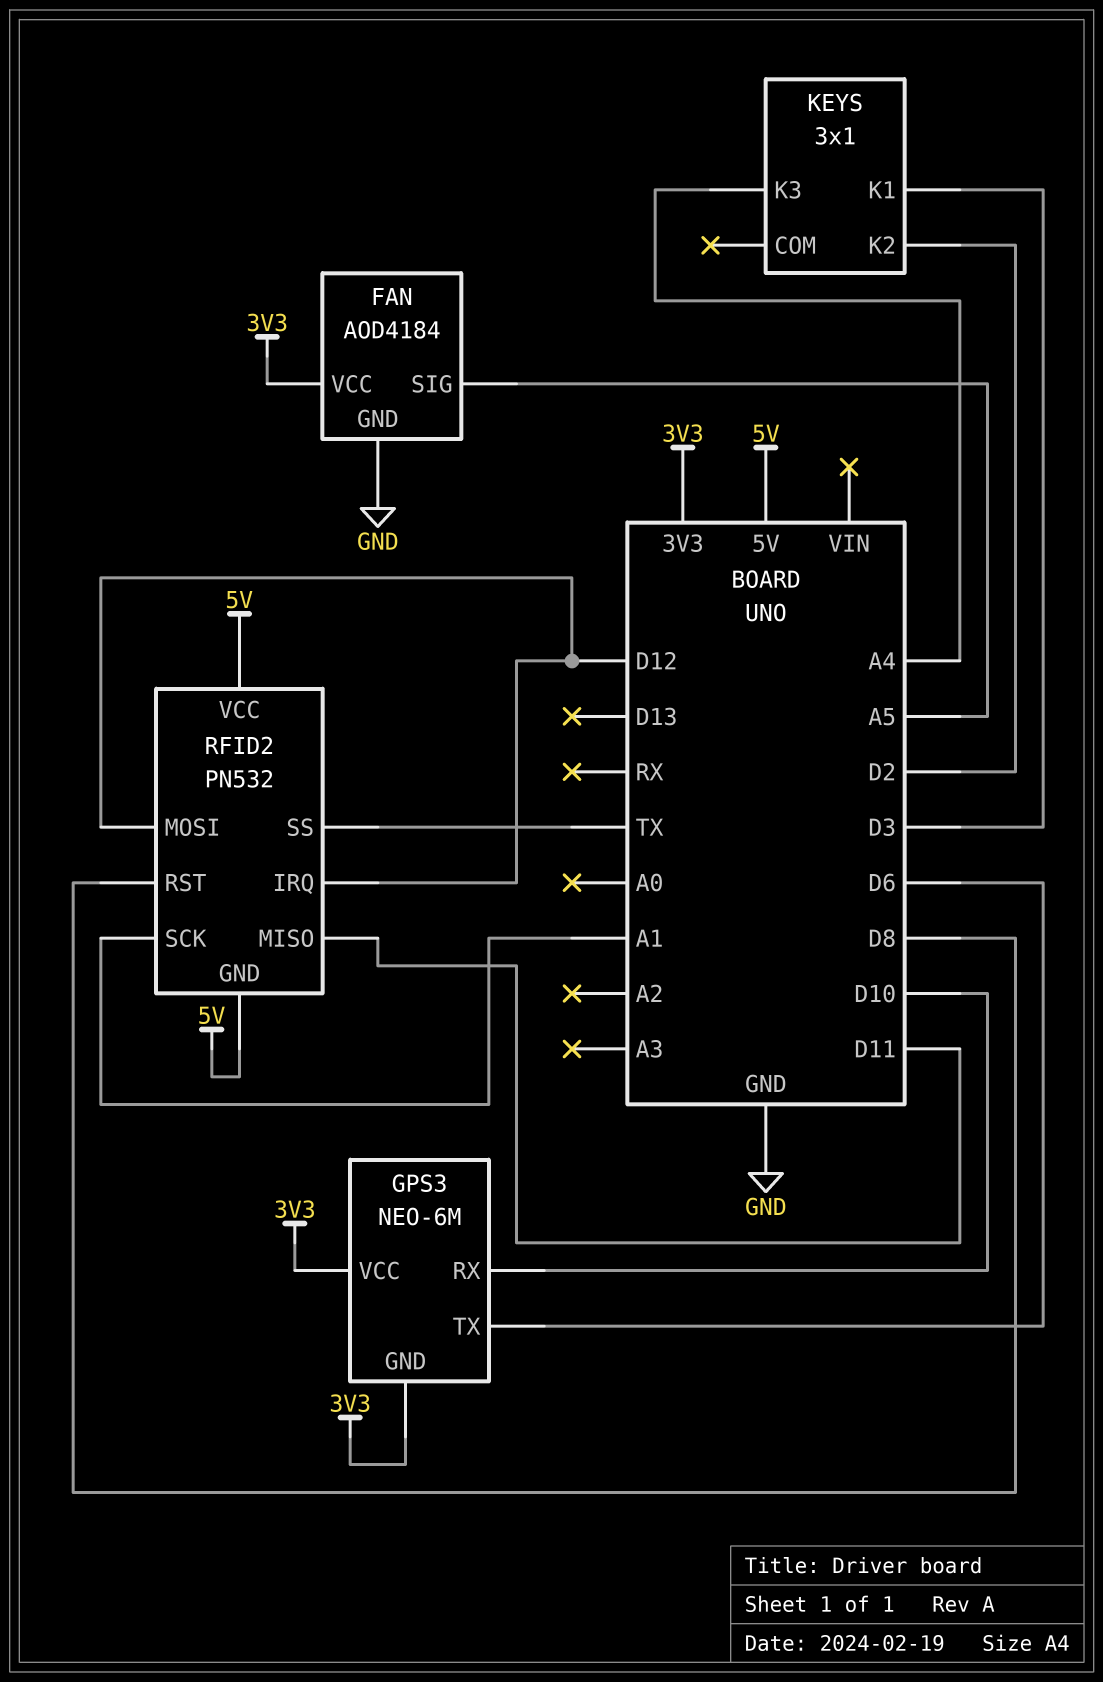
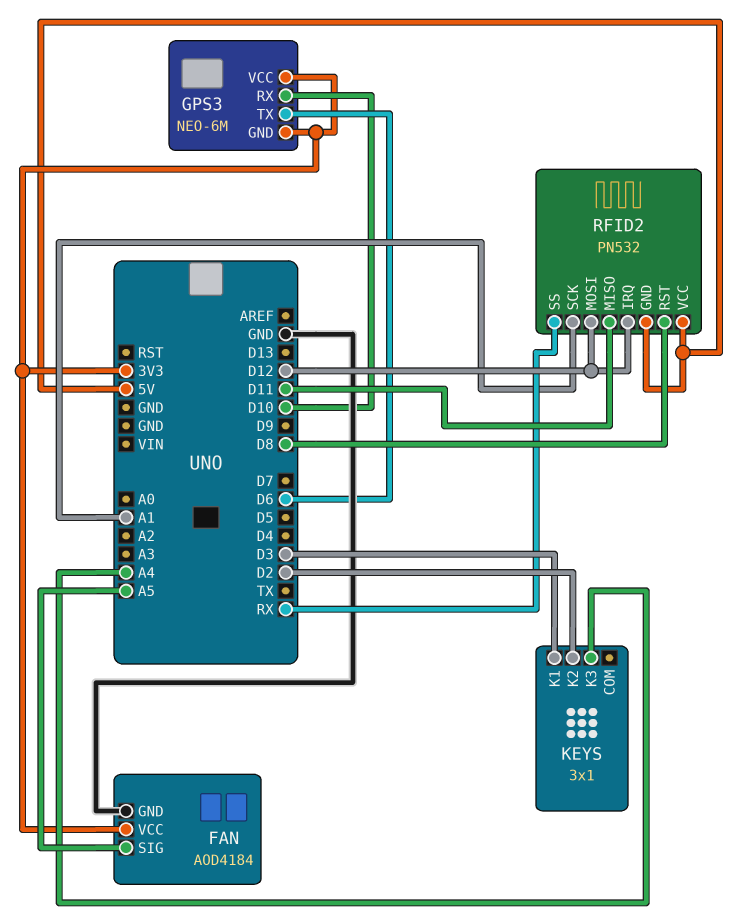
RFID2 pin SS: TX -> RX

